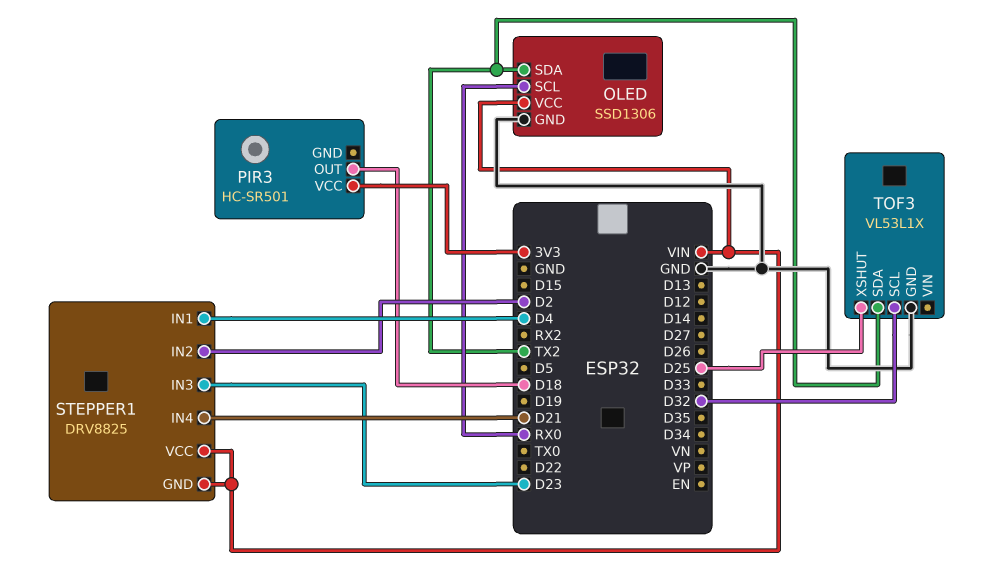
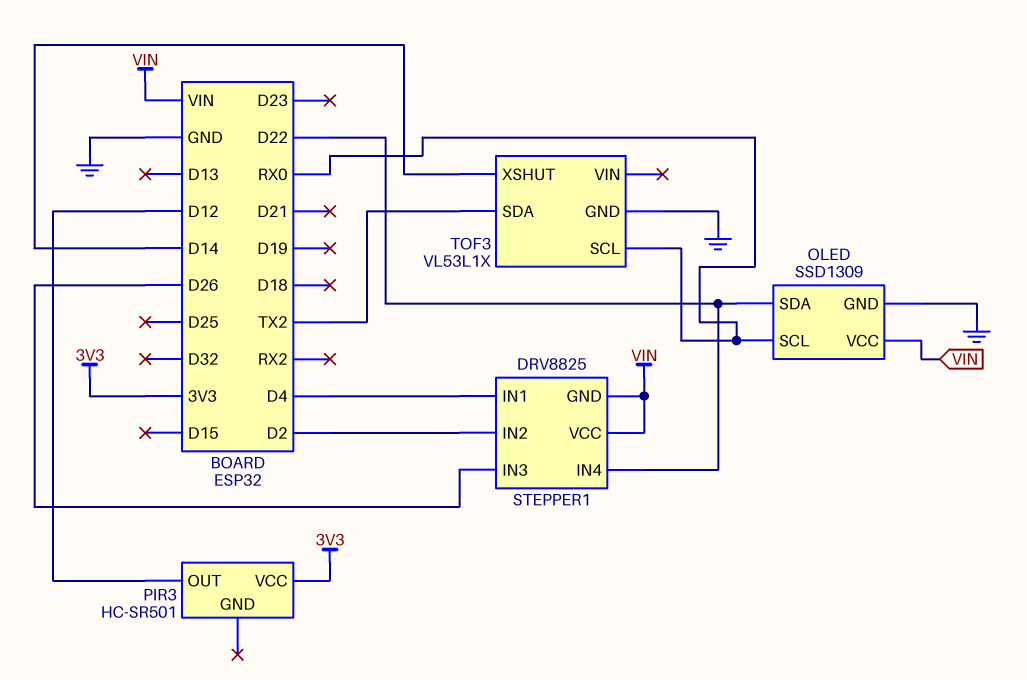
OLED: SSD1306 -> SSD1309
OLED pin SDA: TX2 -> D22
PIR3 pin OUT: D18 -> D12
STEPPER1 pin IN3: D23 -> D26
STEPPER1 pin IN4: D21 -> D22
TOF3 pin SCL: D32 -> RX0
TOF3 pin XSHUT: D25 -> D14

